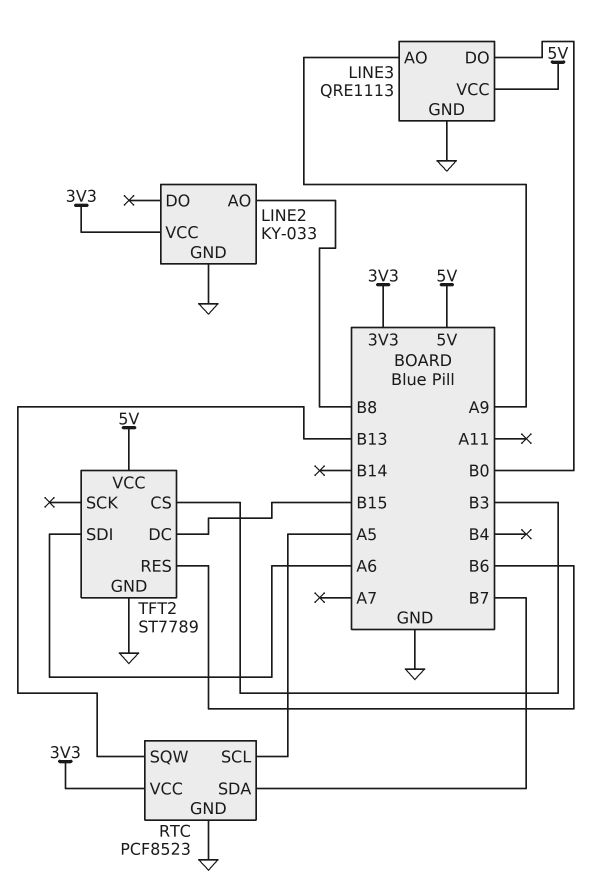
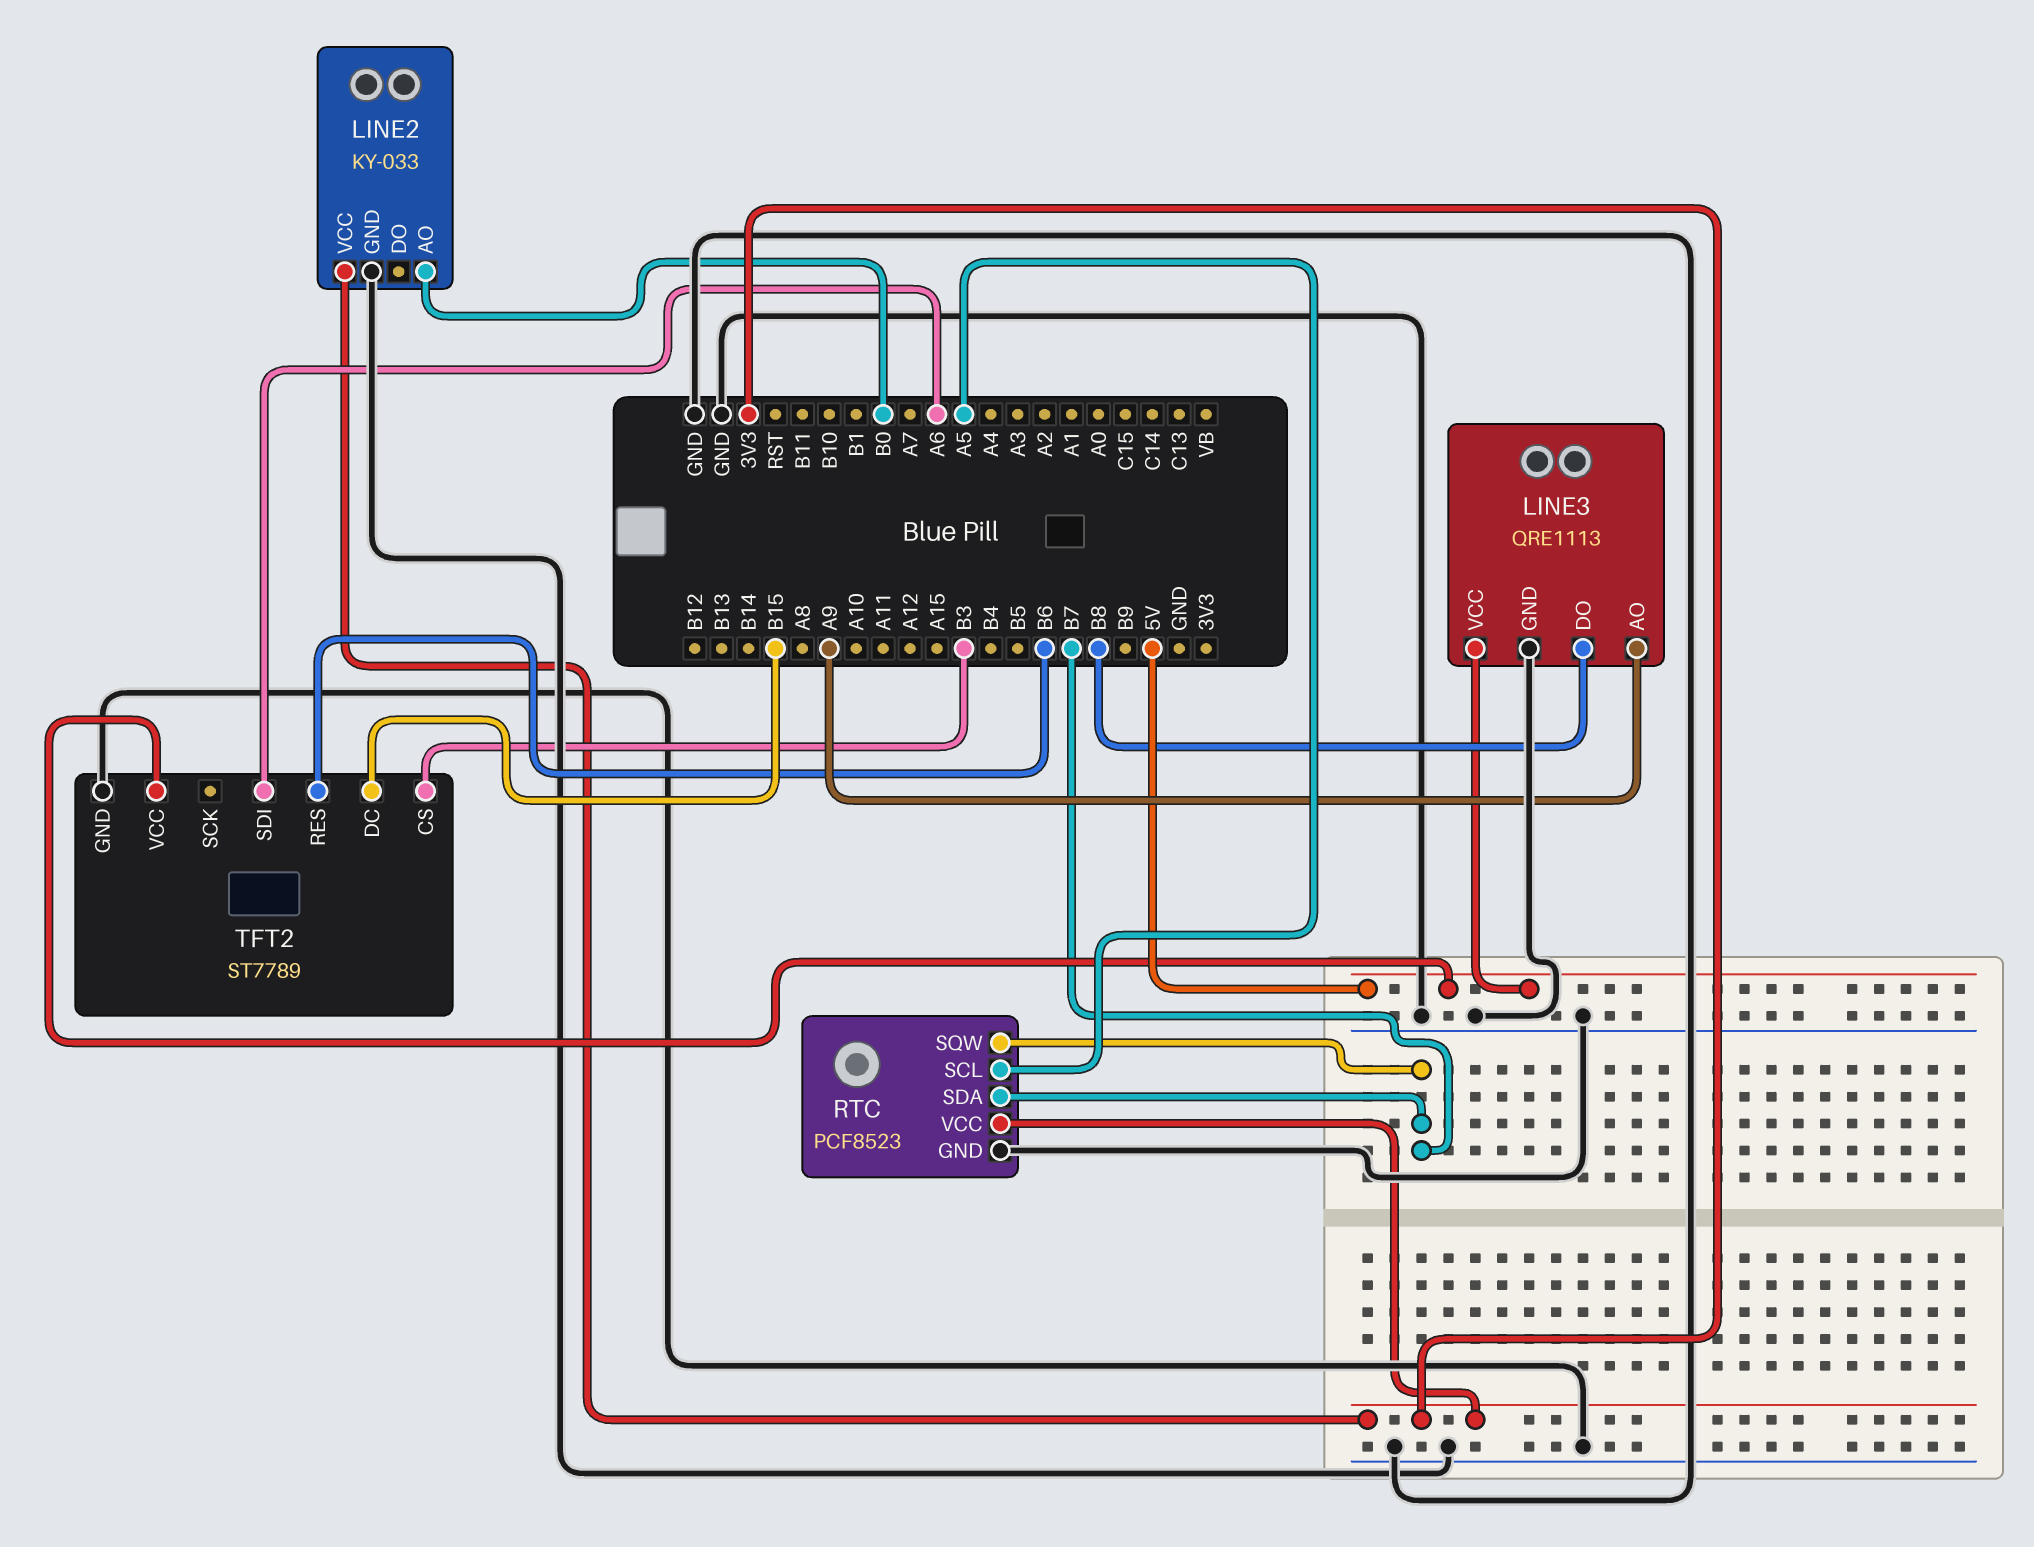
LINE2 pin AO: B8 -> B0
LINE3 pin DO: B0 -> B8
RTC pin SQW: B13 -> B7

